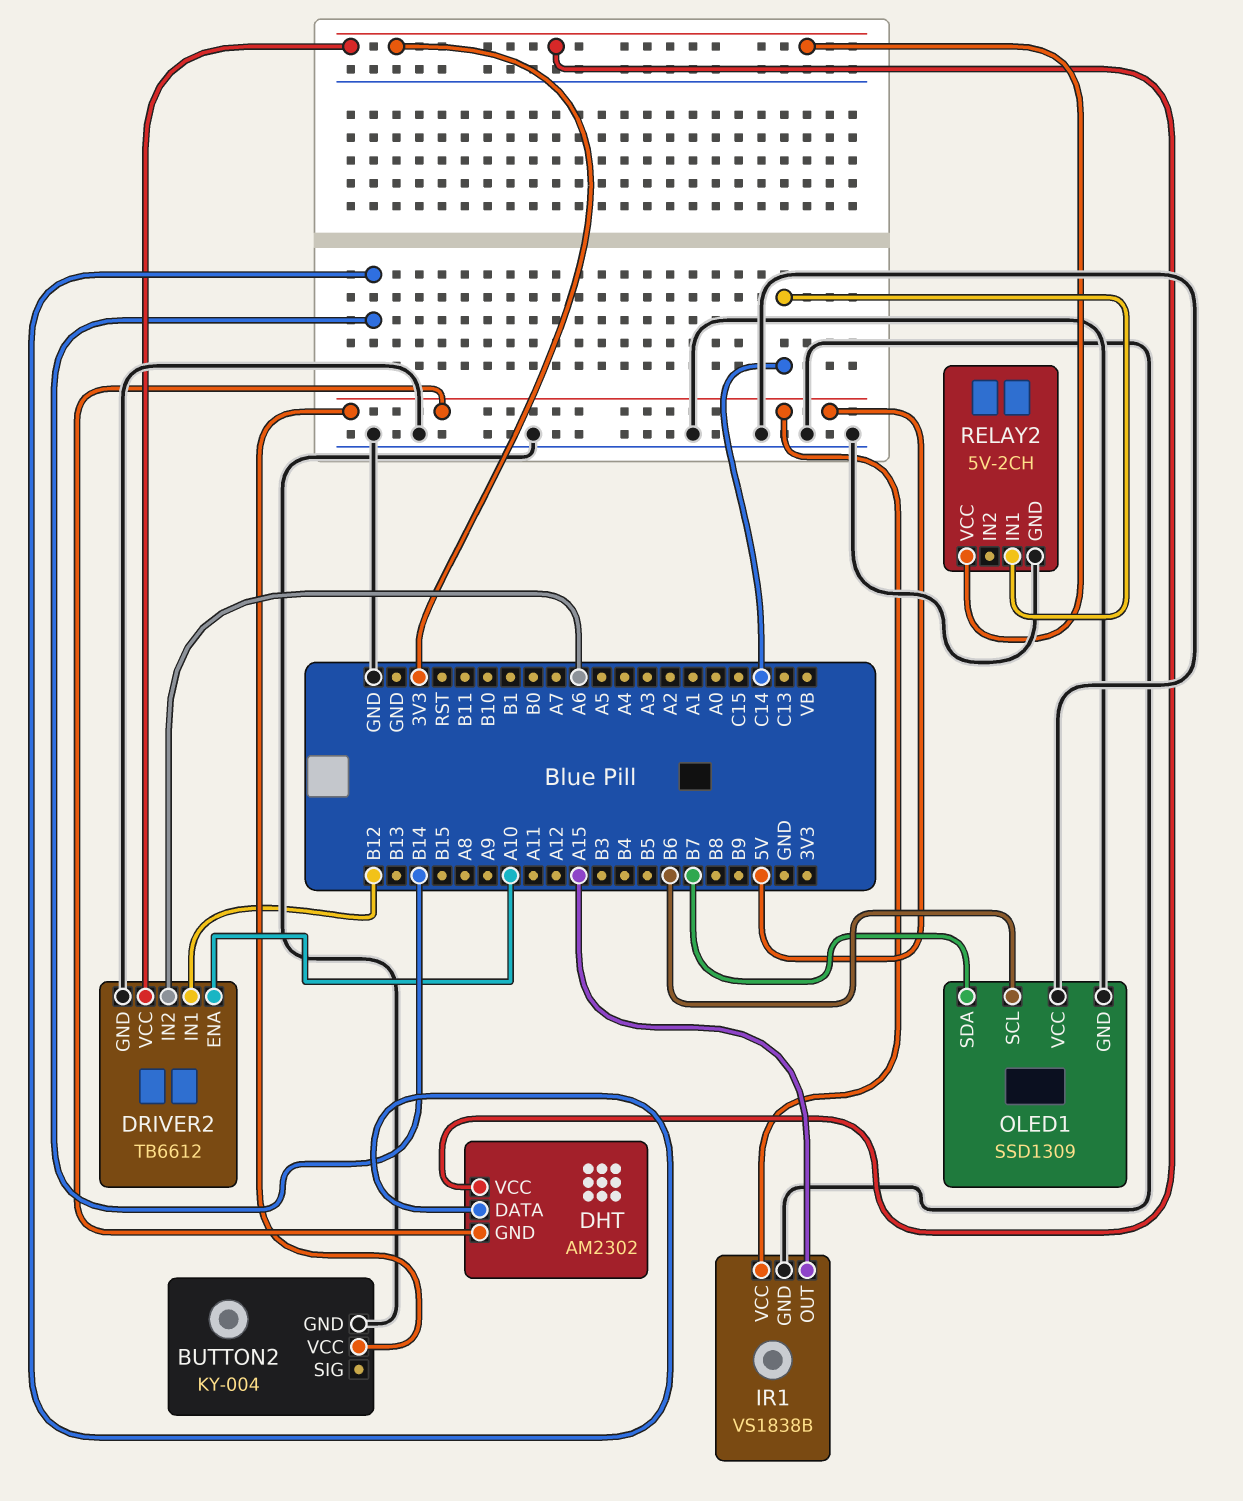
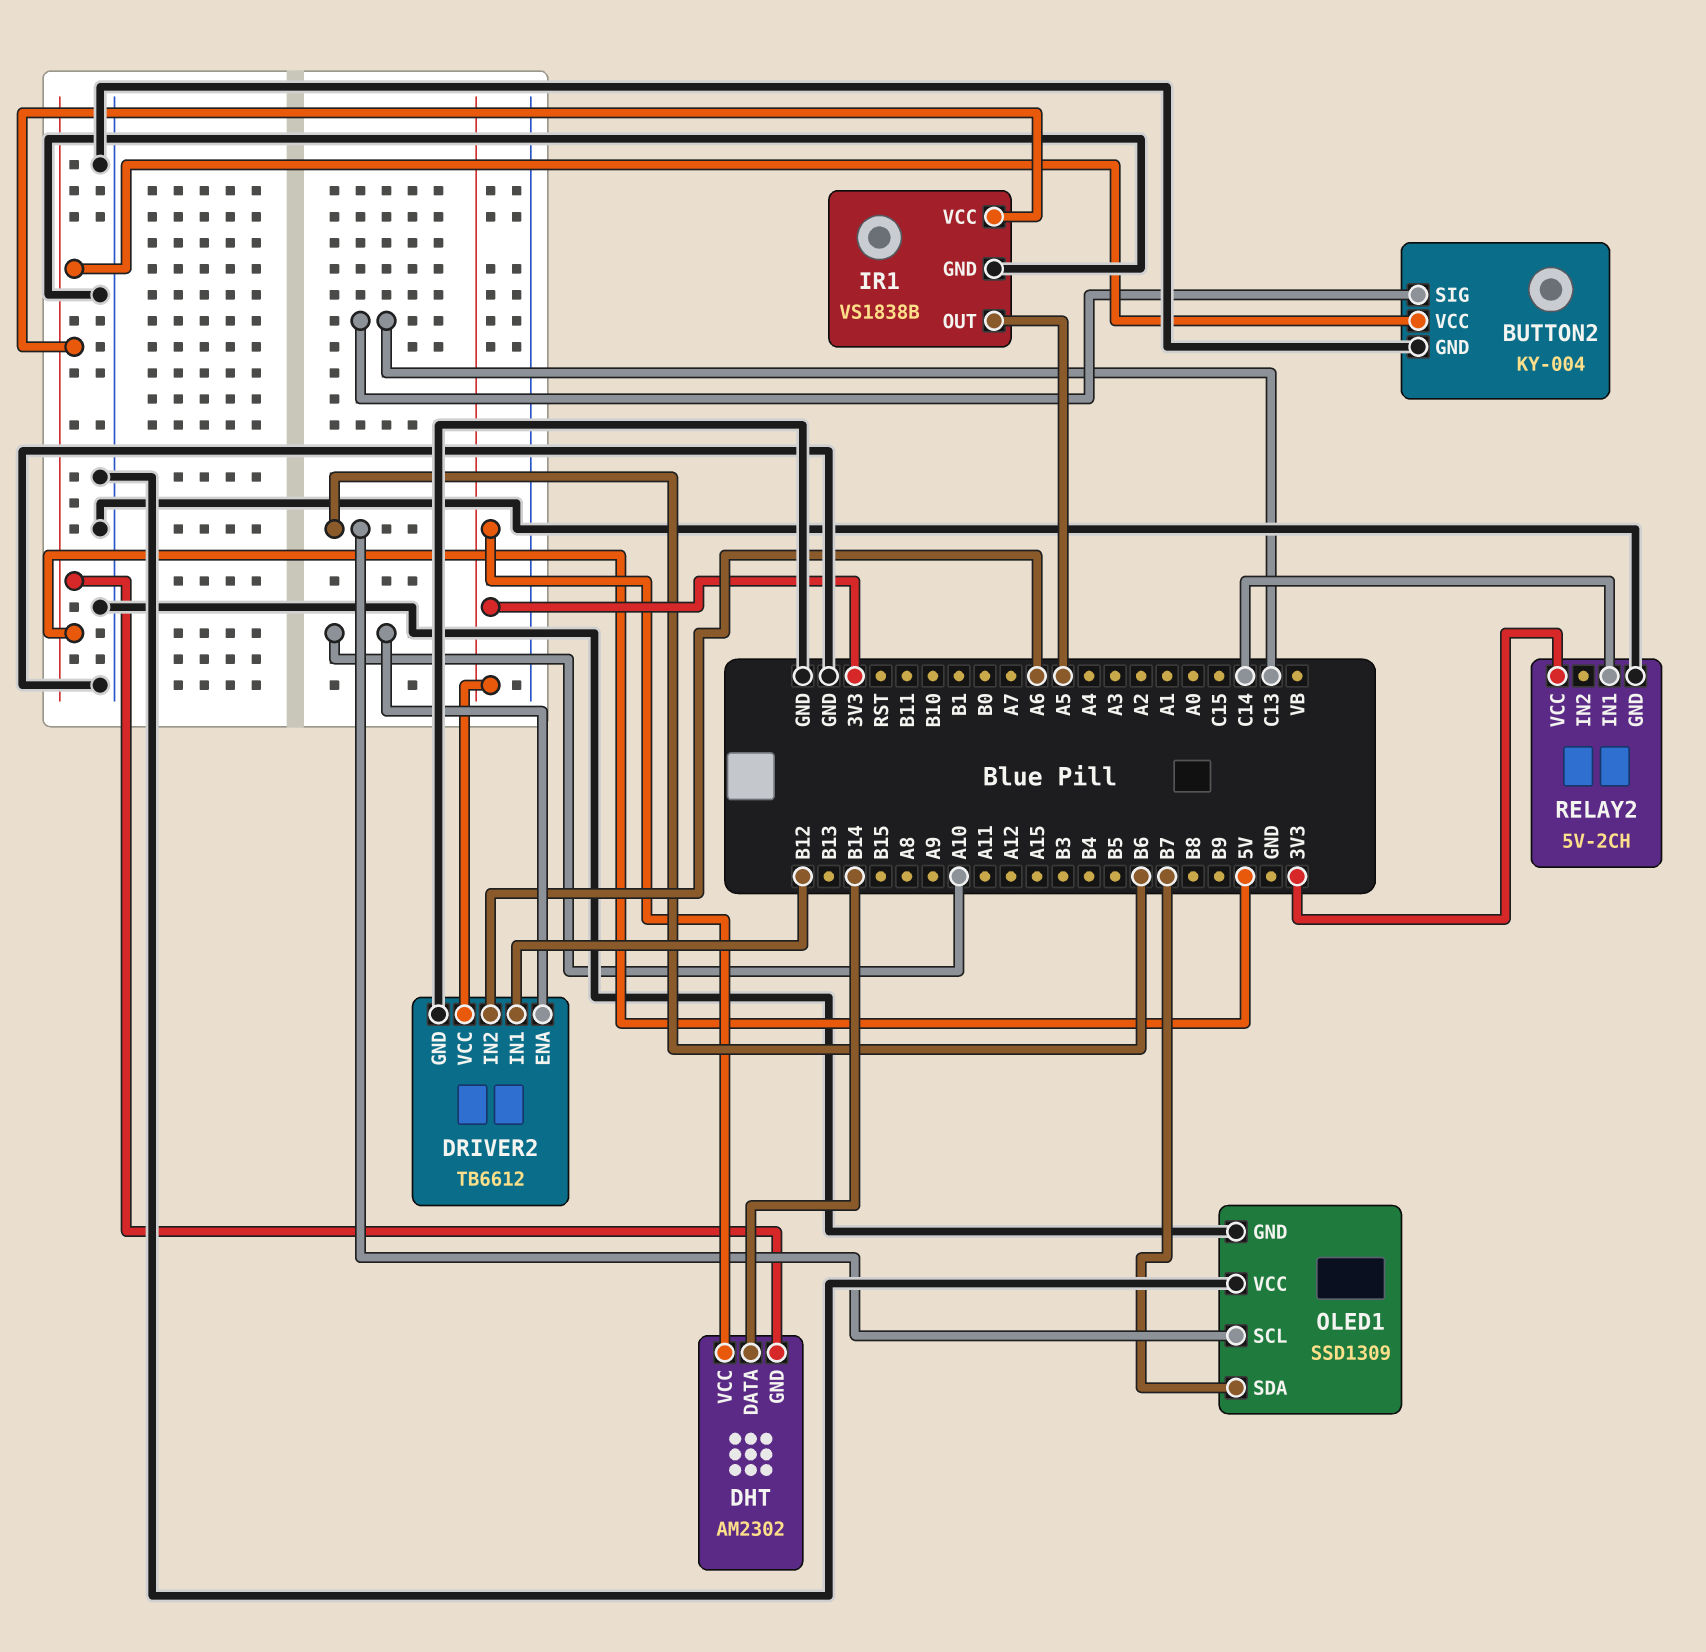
BUTTON2 pin SIG: none -> C13
IR1 pin OUT: A15 -> A5

